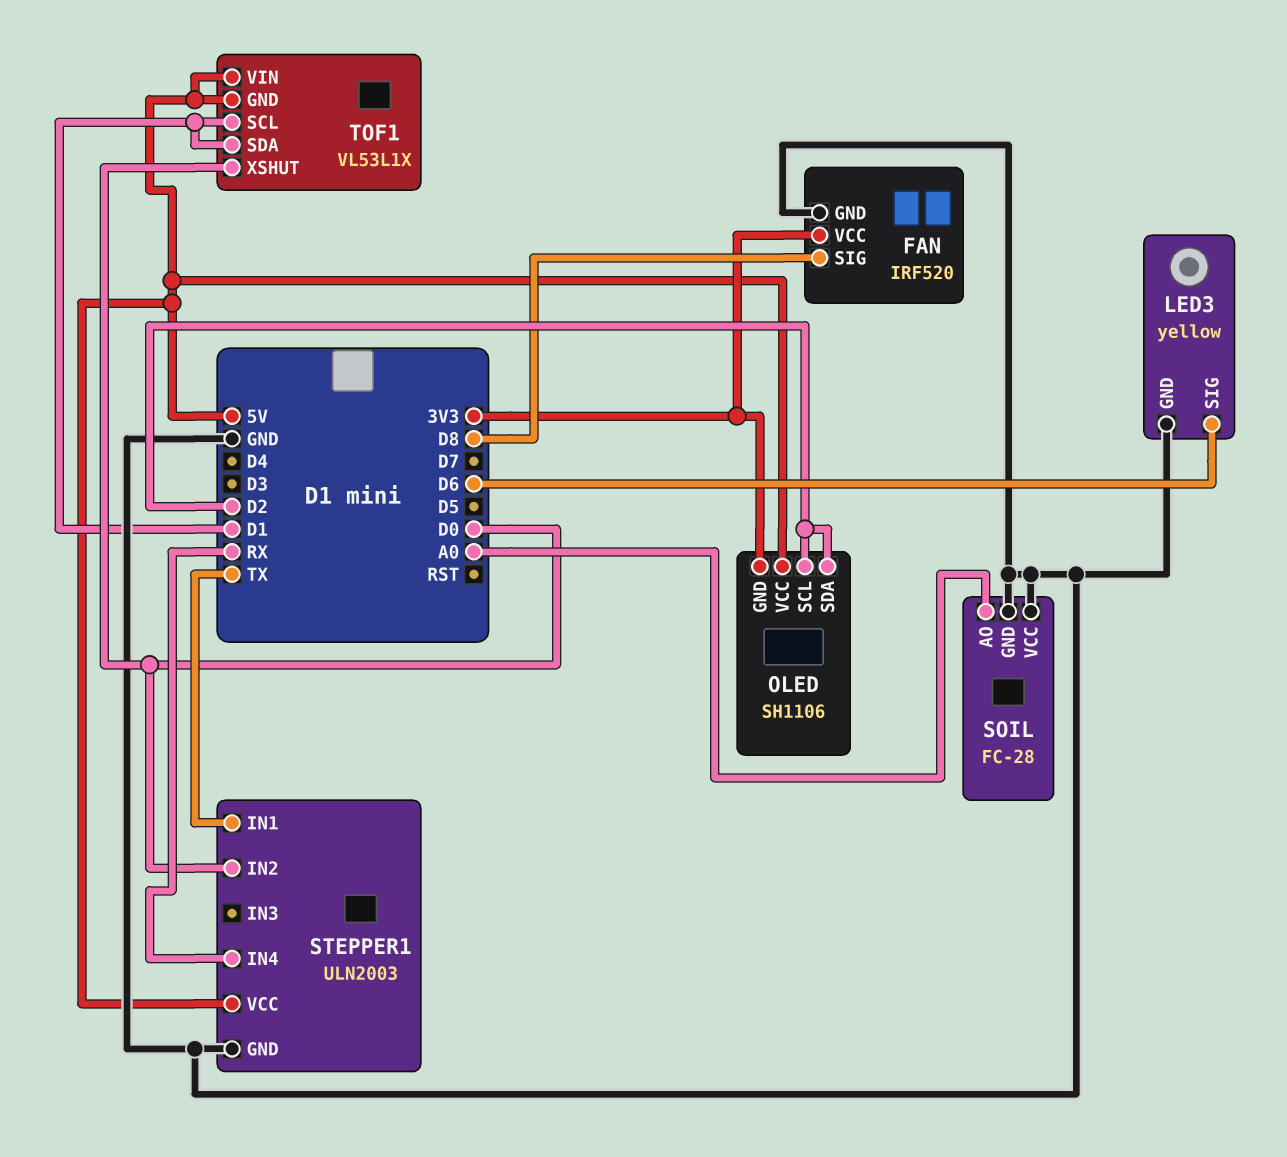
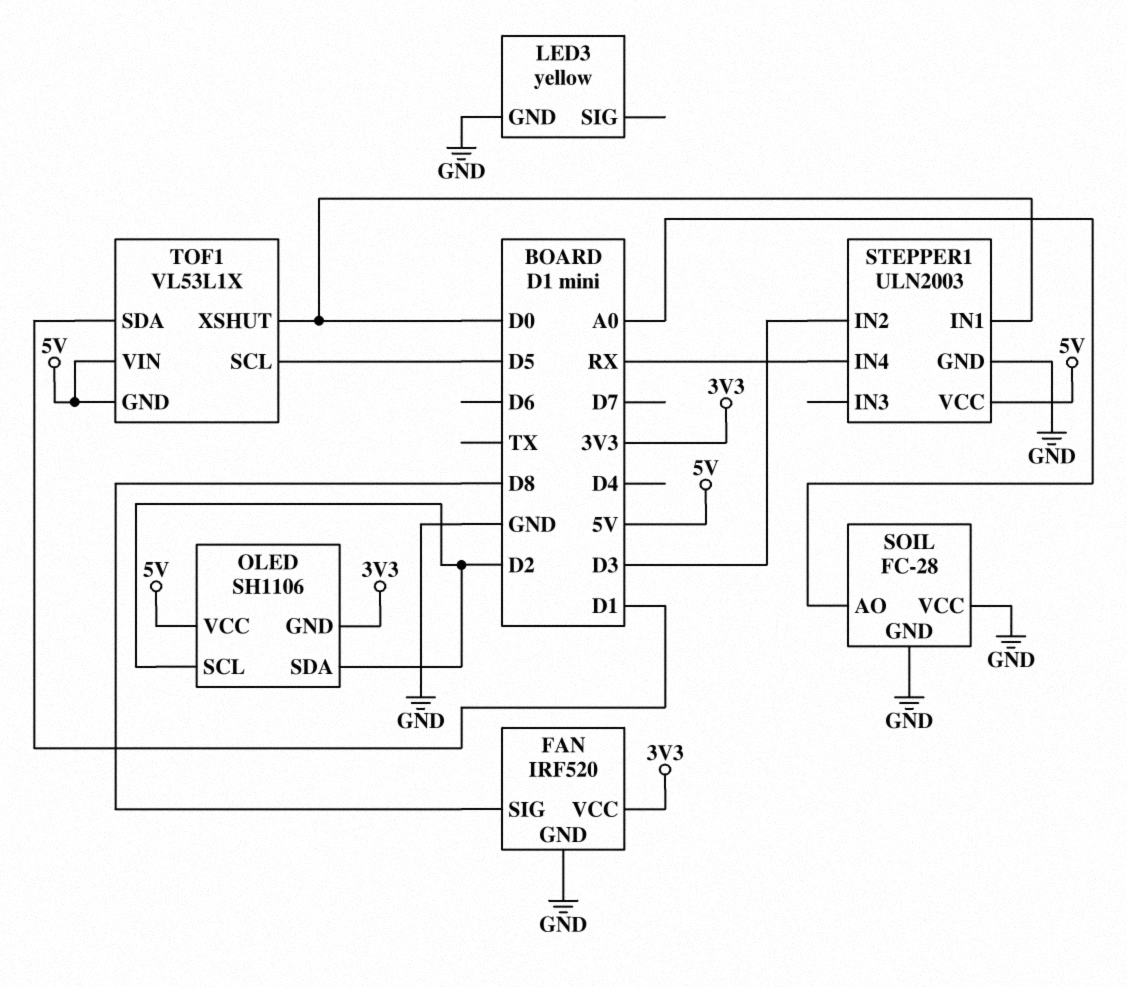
LED3 pin SIG: D6 -> none
STEPPER1 pin IN1: TX -> D0
STEPPER1 pin IN2: D0 -> D3
TOF1 pin SCL: D1 -> D5

